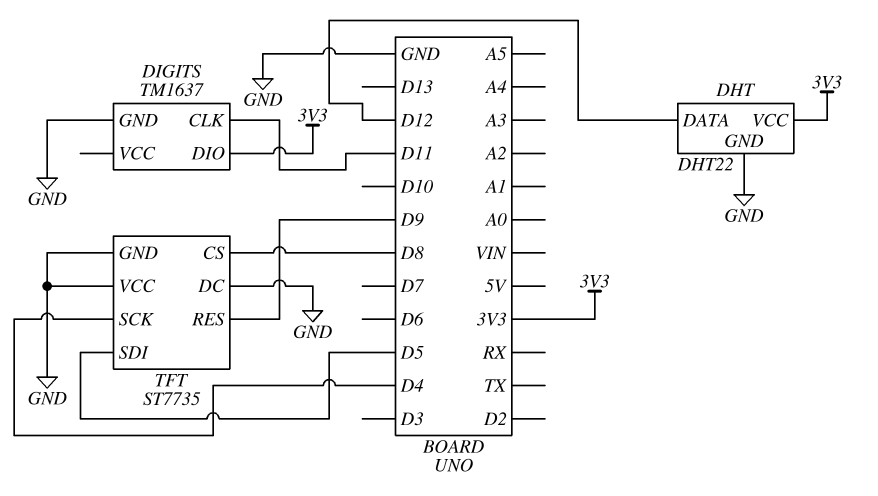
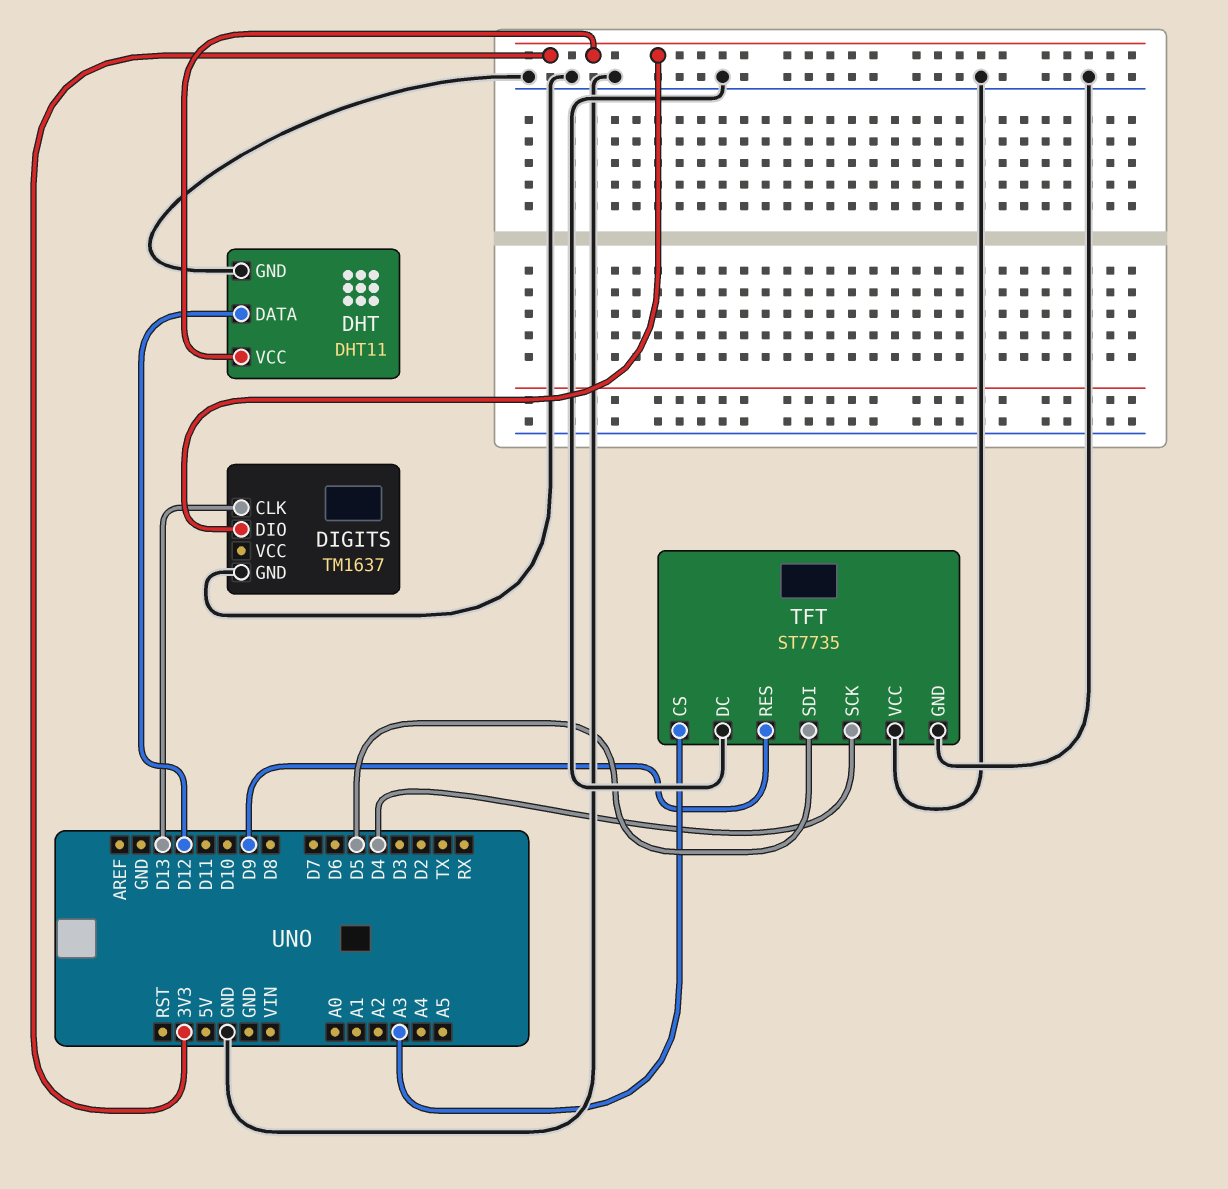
DHT: DHT22 -> DHT11
DIGITS pin CLK: D11 -> D13
TFT pin CS: D8 -> A3

